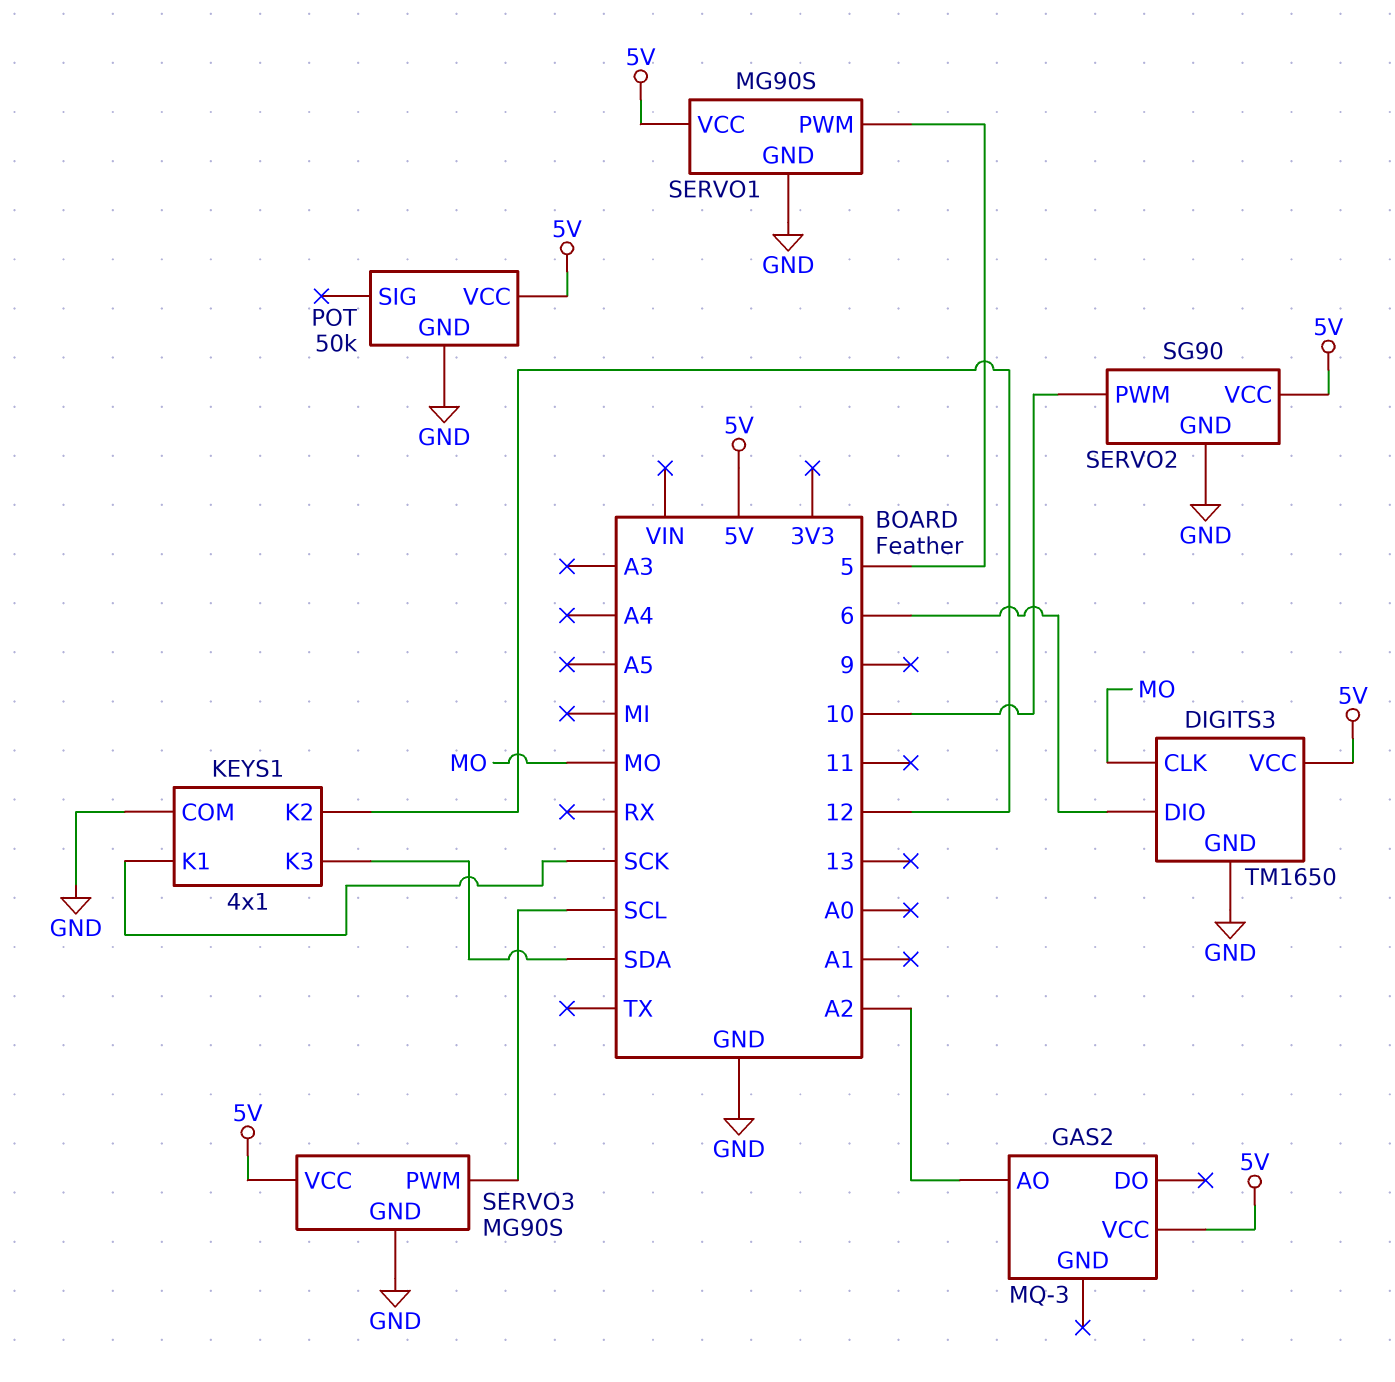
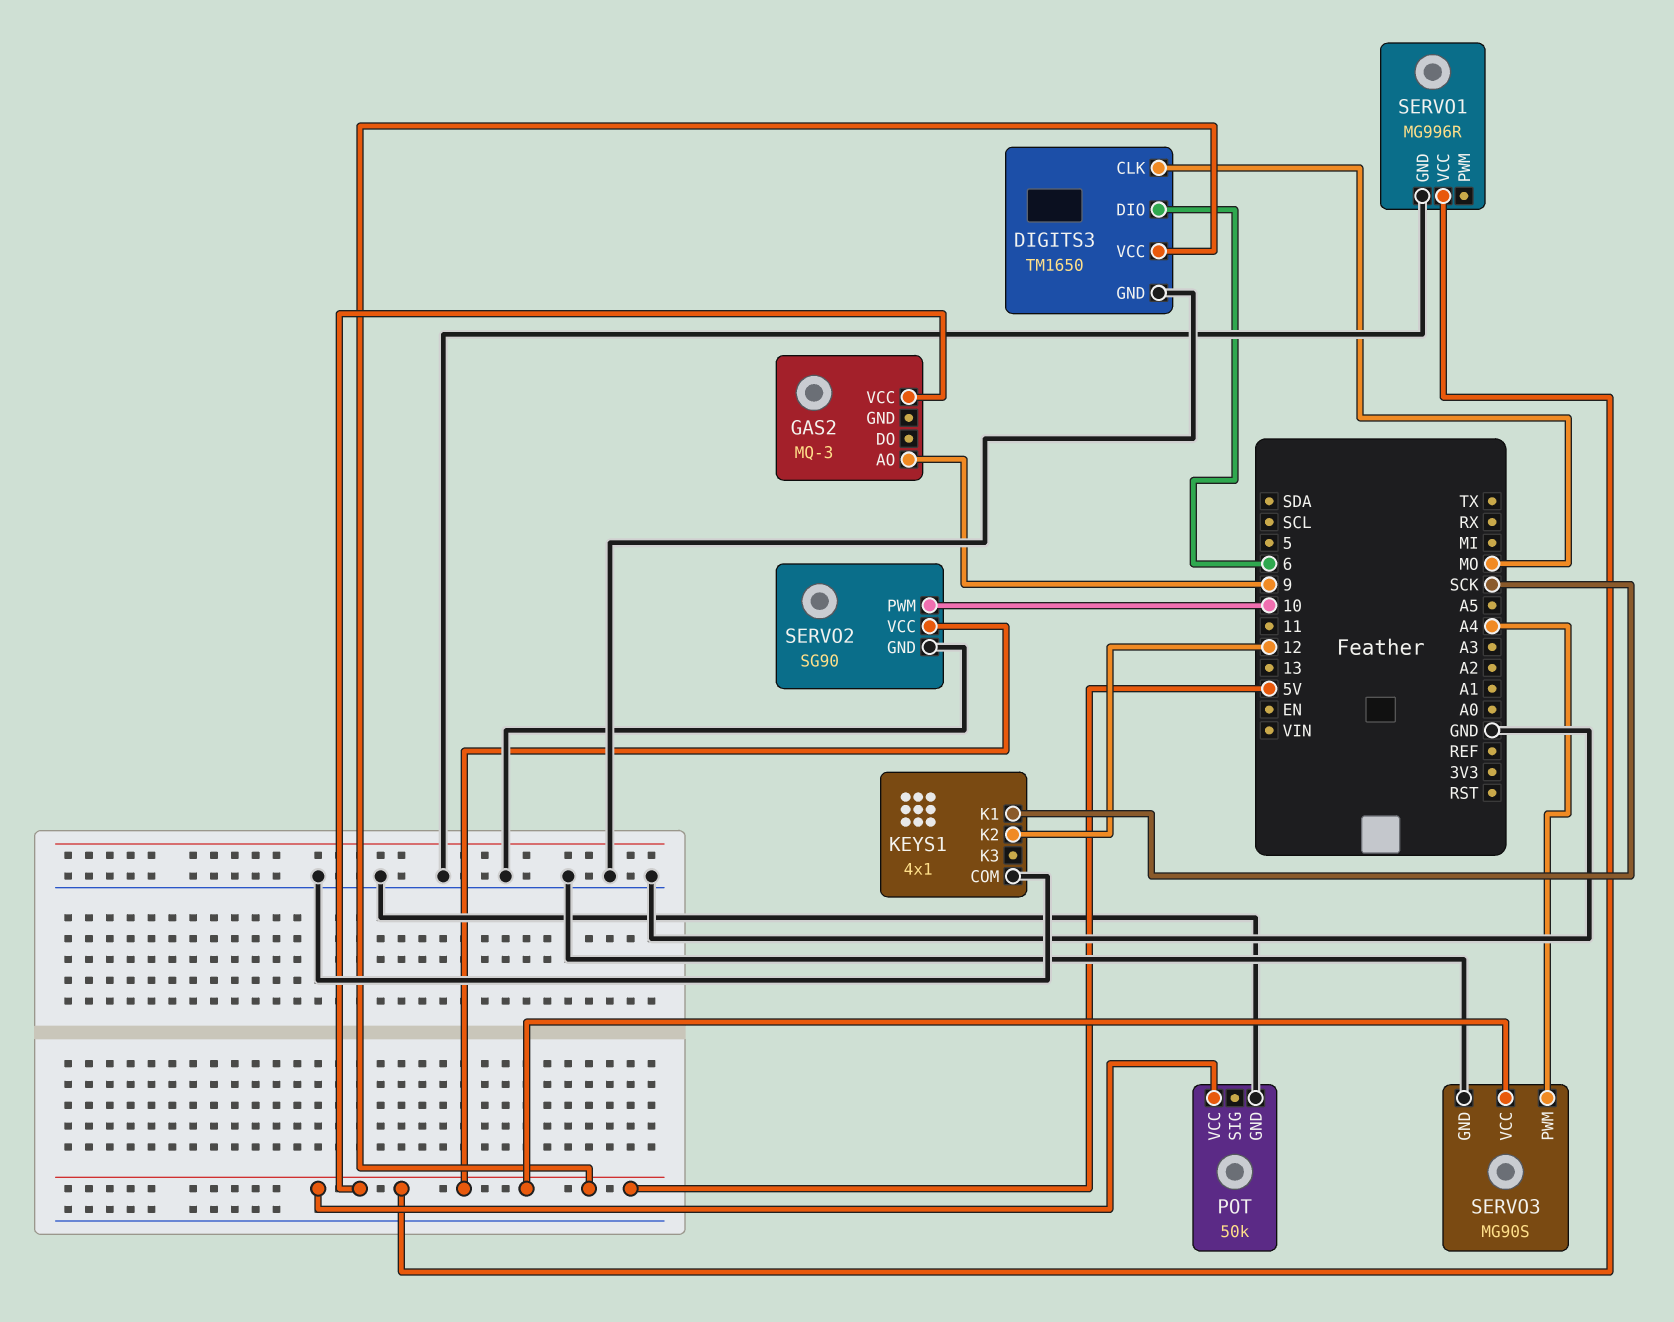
GAS2 pin AO: A2 -> 9
KEYS1 pin K3: SDA -> none
SERVO1: MG90S -> MG996R
SERVO1 pin PWM: 5 -> none
SERVO3 pin PWM: SCL -> A4

